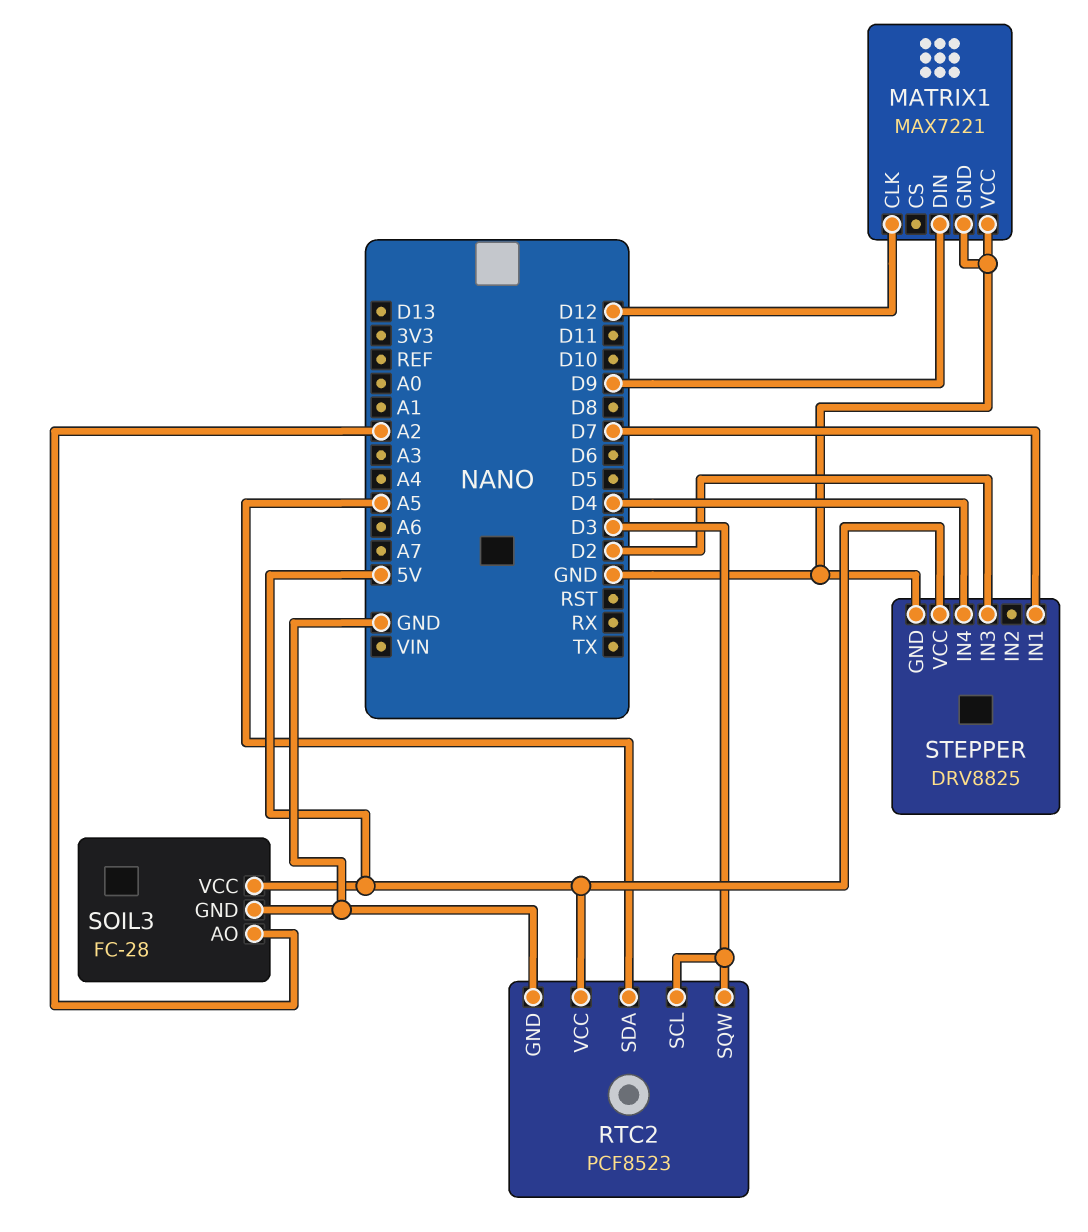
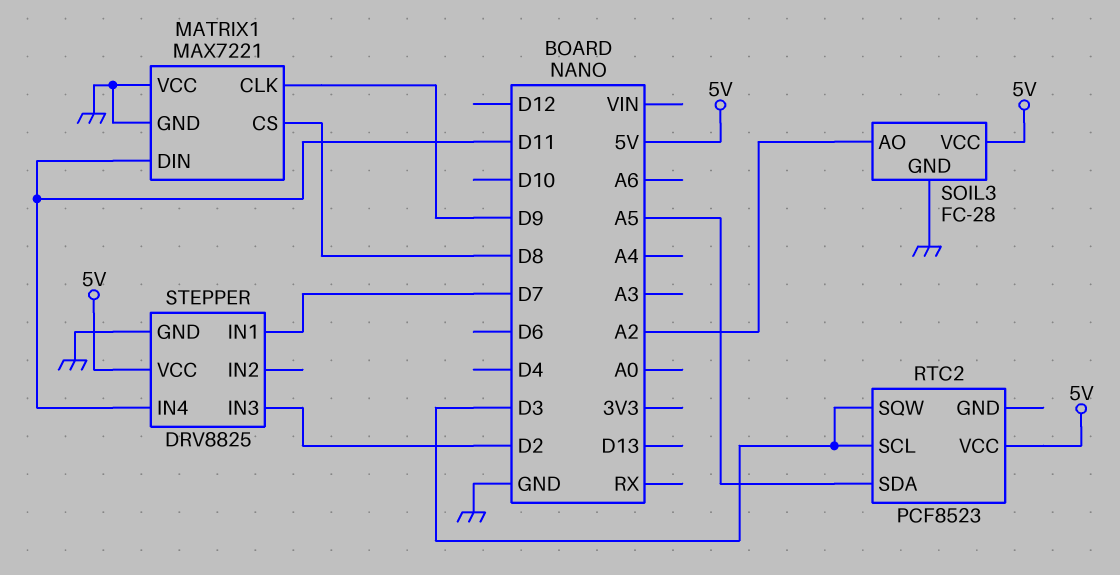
MATRIX1 pin CLK: D12 -> D9
MATRIX1 pin CS: none -> D8
MATRIX1 pin DIN: D9 -> D11
RTC2 pin GND: GND -> none
STEPPER pin IN4: D4 -> D11

